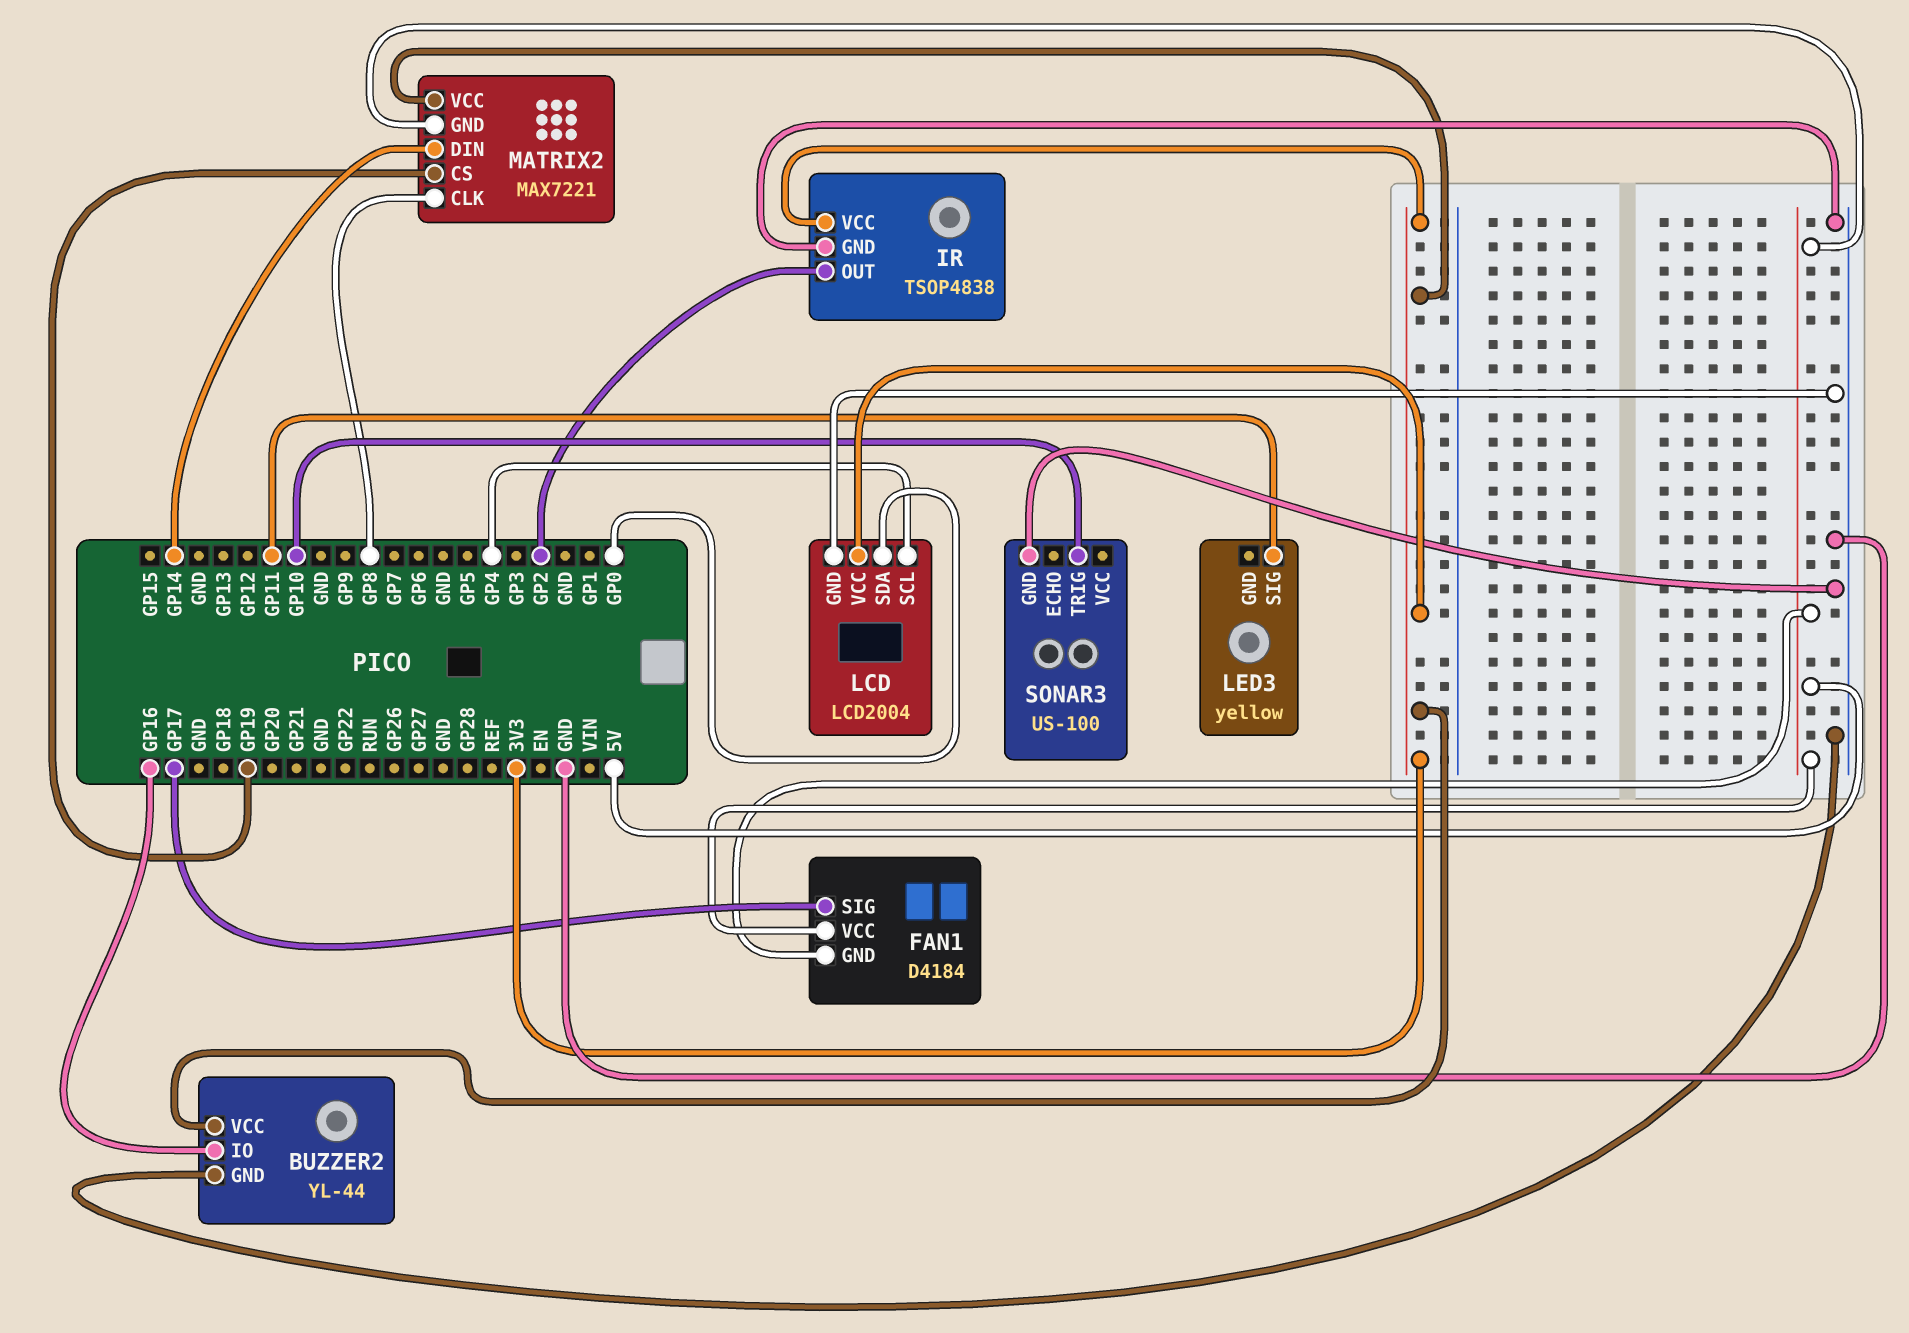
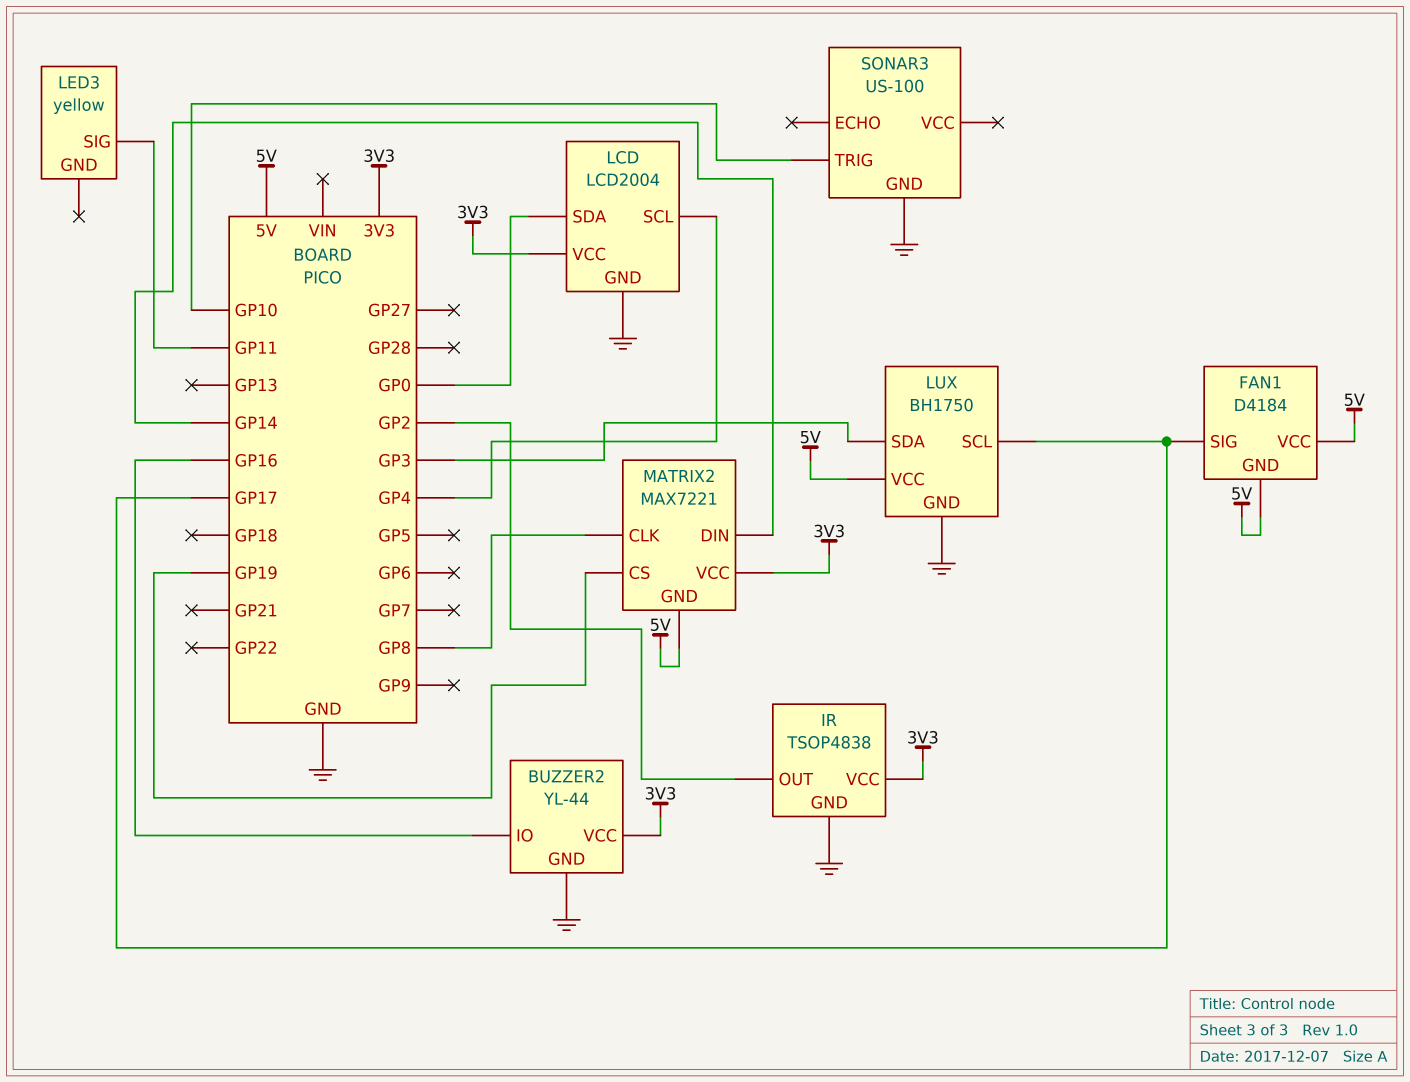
LUX: none -> BH1750
LUX pin GND: none -> GND
LUX pin SCL: none -> GP17
LUX pin SDA: none -> GP3
LUX pin VCC: none -> 5V

